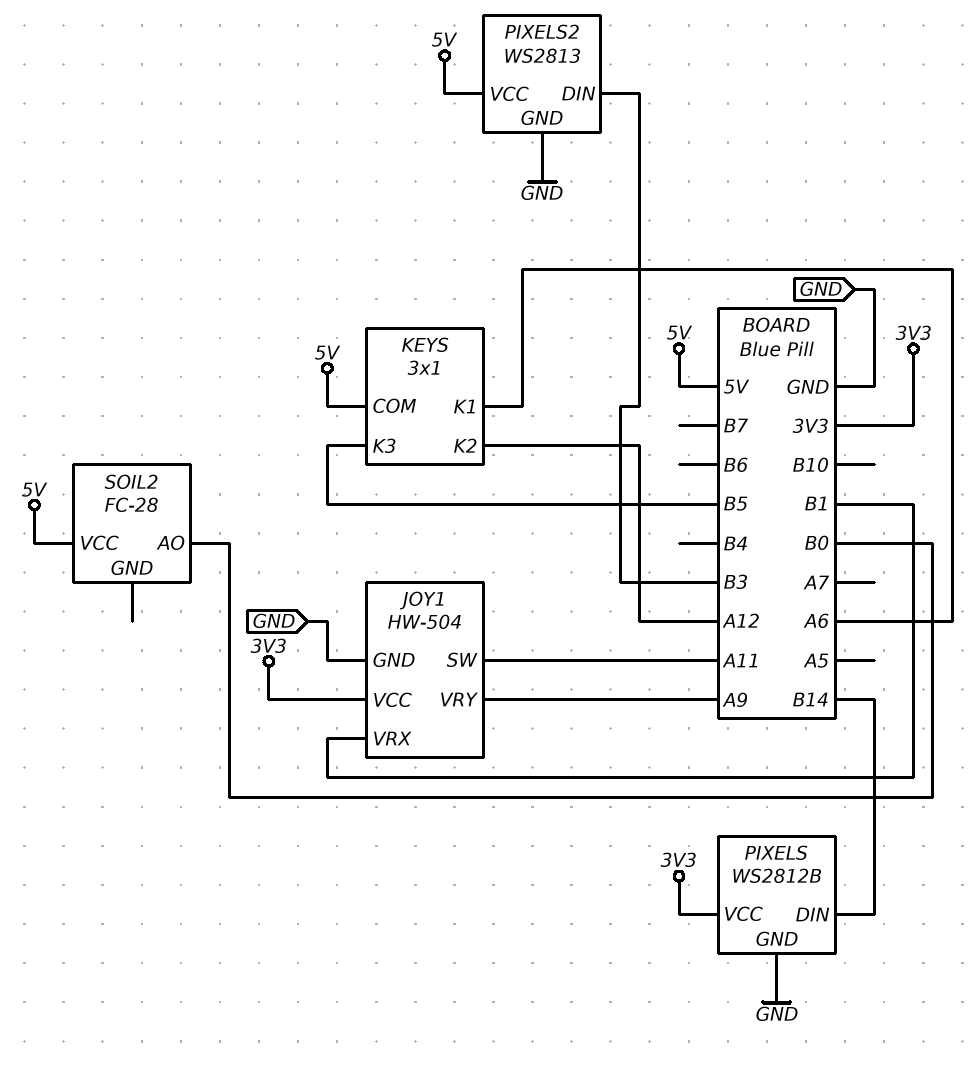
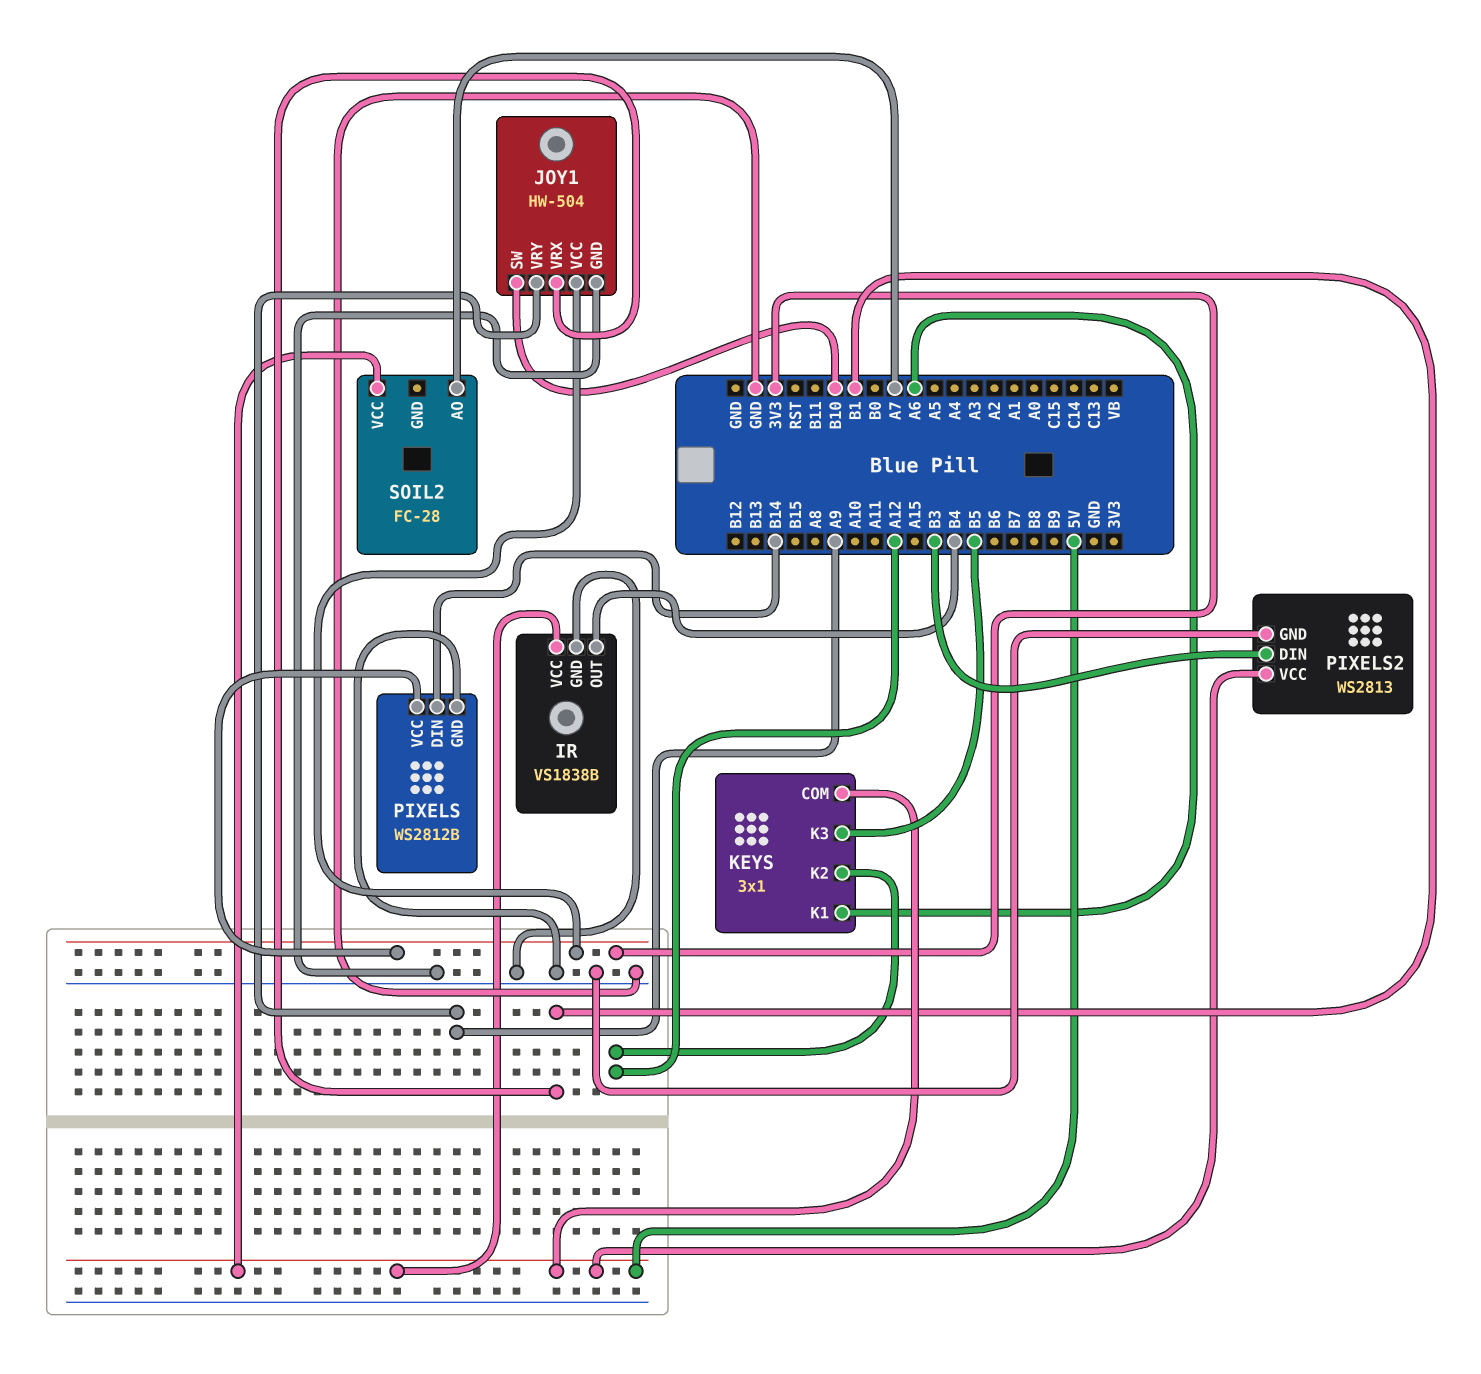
IR: none -> VS1838B
IR pin GND: none -> GND
IR pin OUT: none -> B4
IR pin VCC: none -> 5V
JOY1 pin SW: A11 -> B10
SOIL2 pin AO: B0 -> A7

